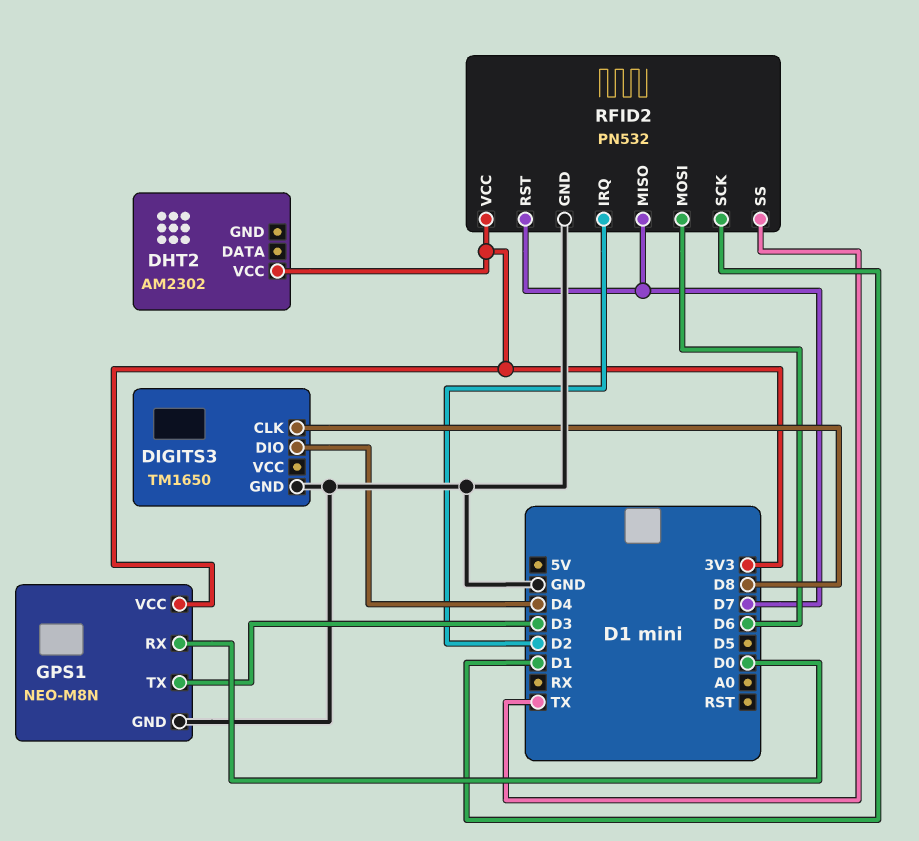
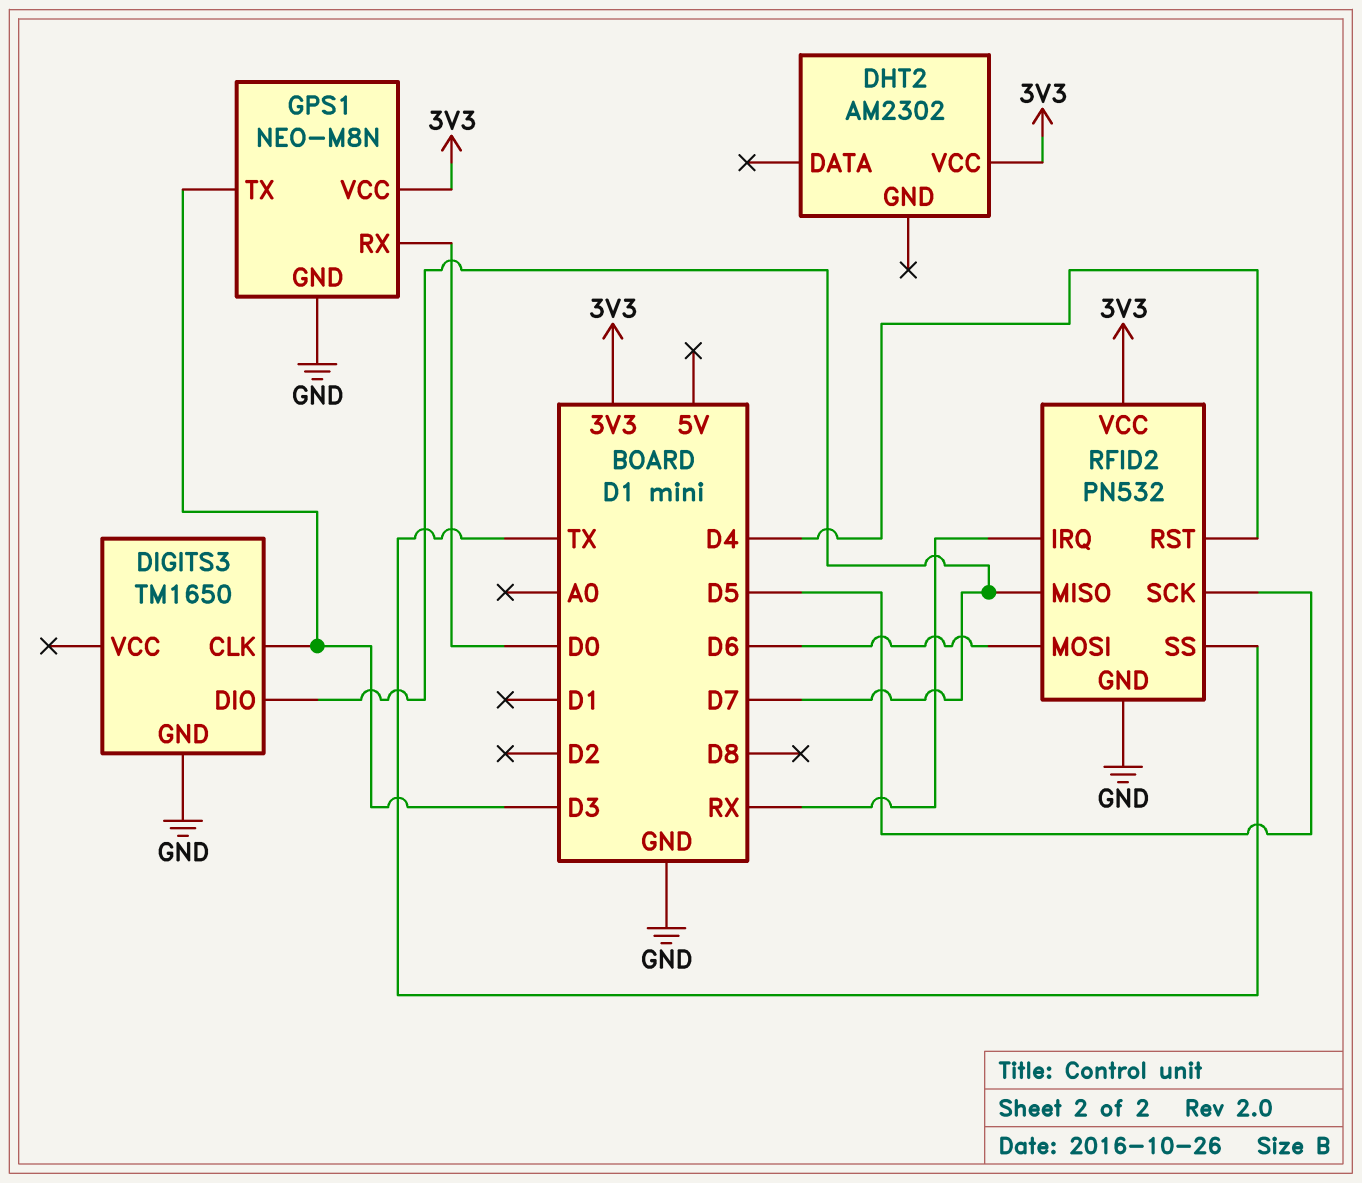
DIGITS3 pin CLK: D8 -> D3
DIGITS3 pin DIO: D4 -> D7
RFID2 pin IRQ: D2 -> RX
RFID2 pin RST: D7 -> D4
RFID2 pin SCK: D1 -> D5

